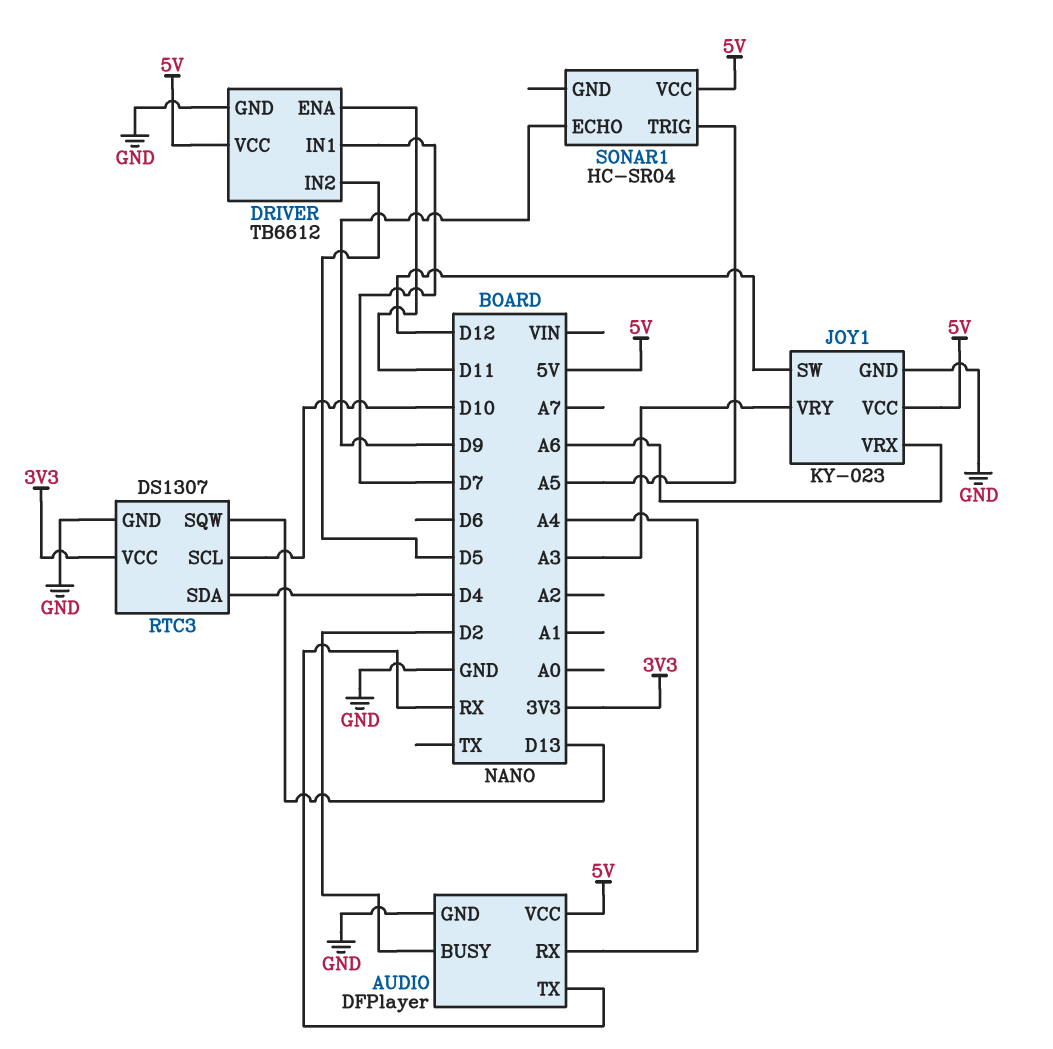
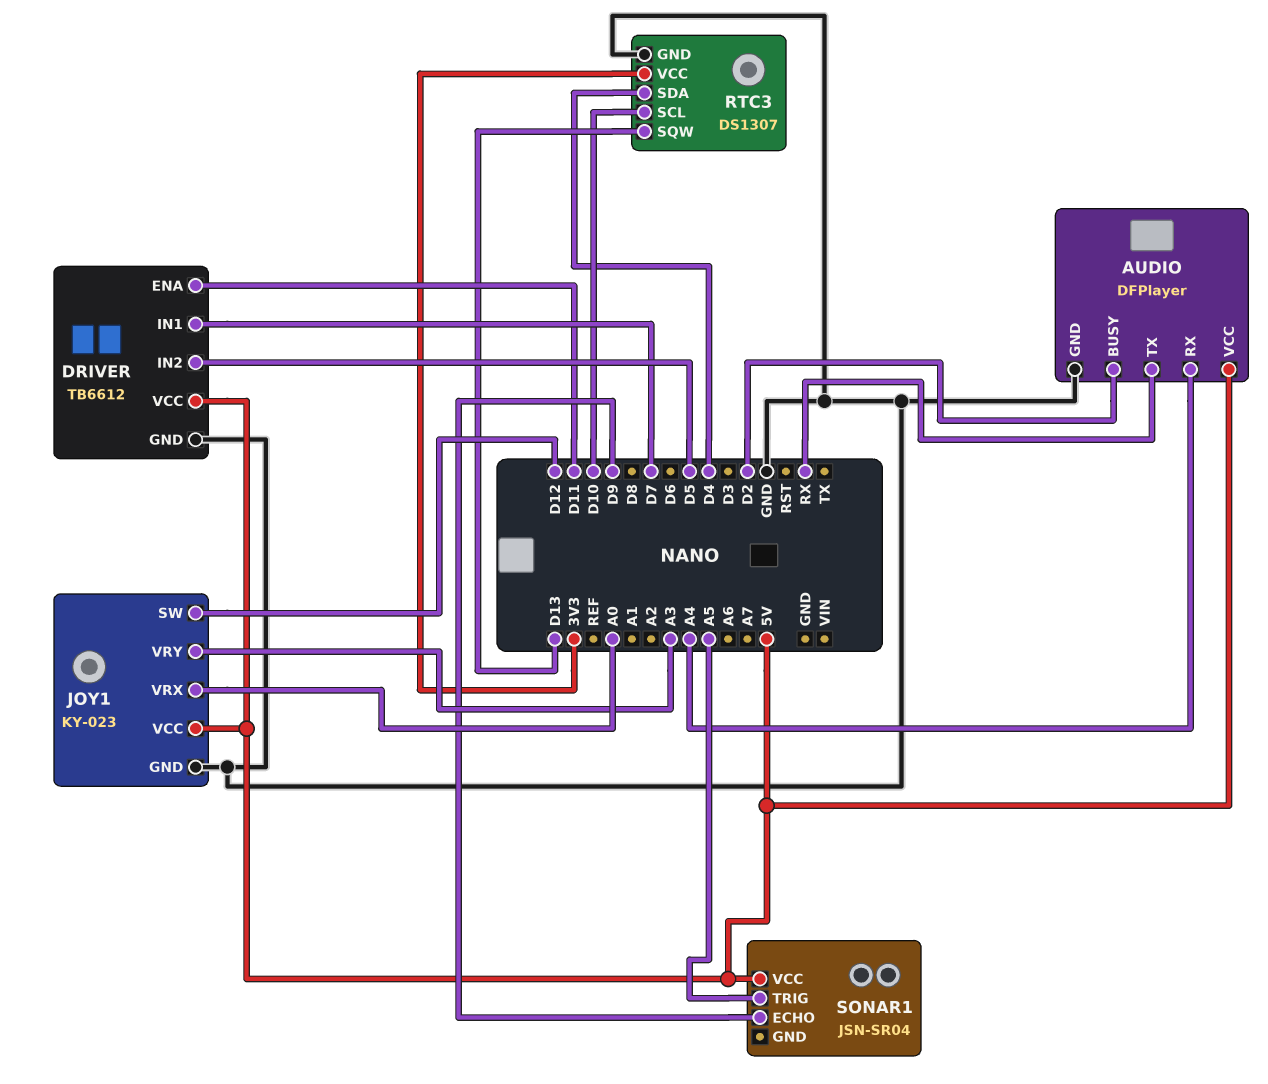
JOY1 pin VRX: A6 -> A0
SONAR1: HC-SR04 -> JSN-SR04

